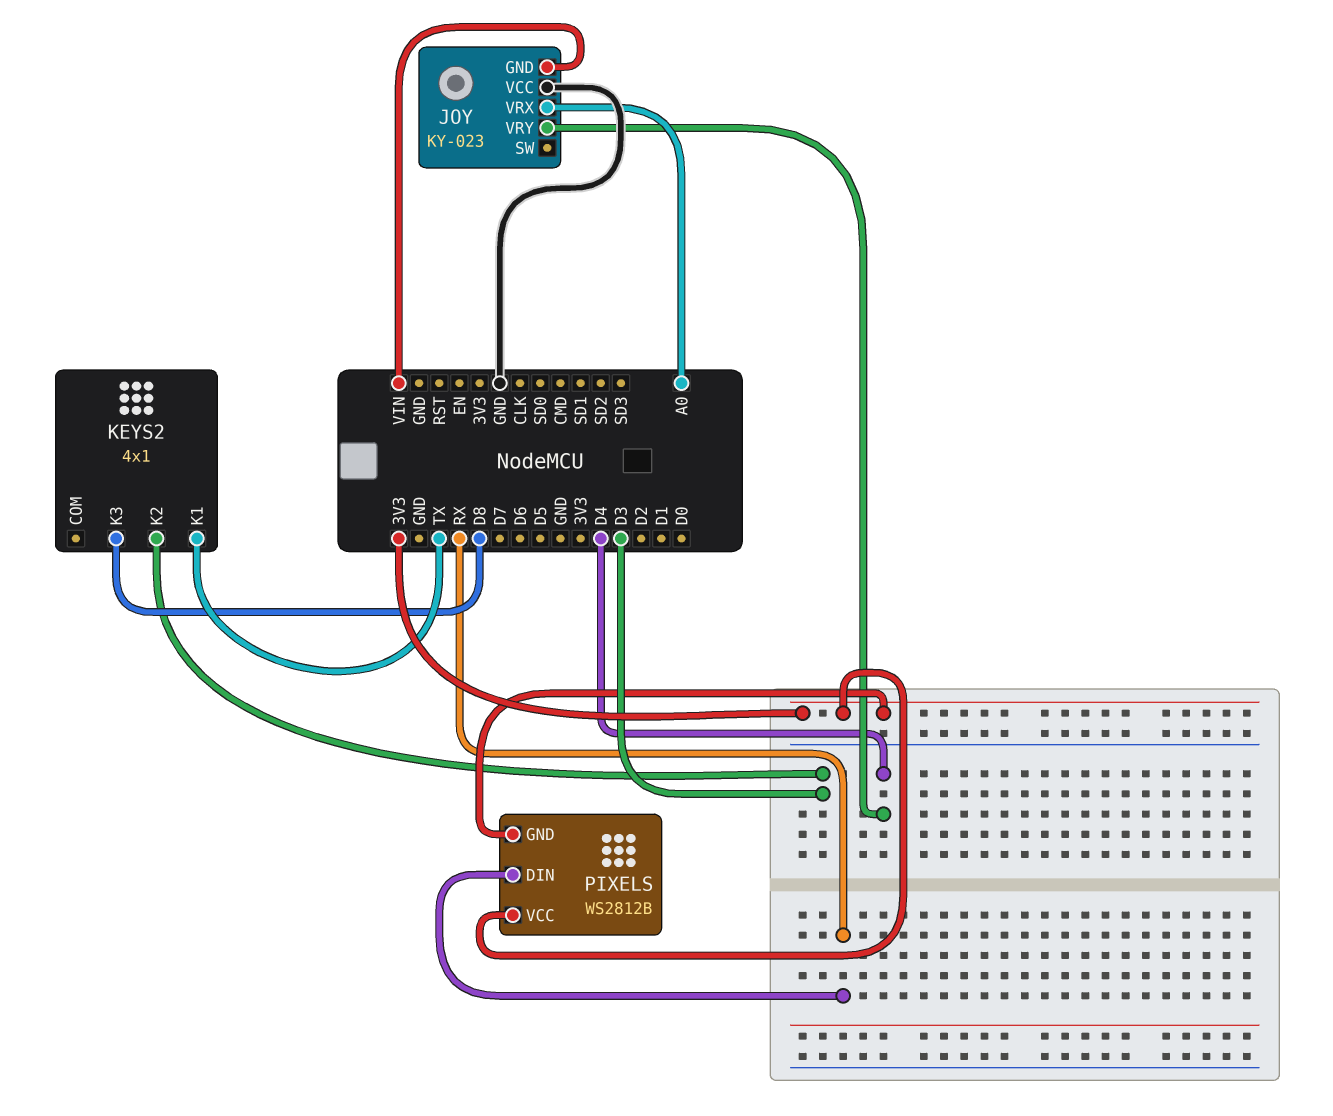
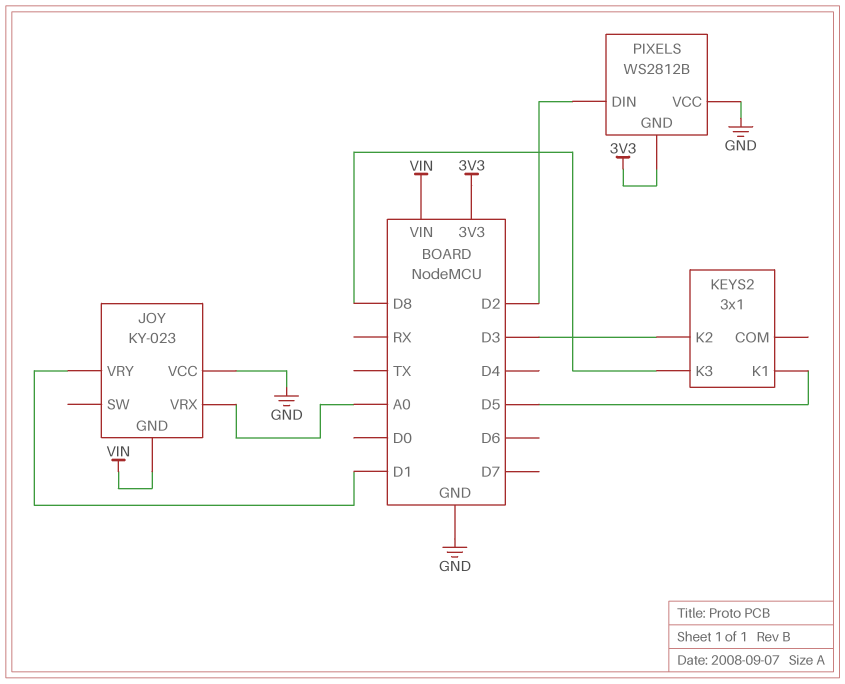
JOY pin VRY: D4 -> D1
KEYS2: 4x1 -> 3x1
KEYS2 pin K1: TX -> D5
PIXELS pin DIN: RX -> D2
PIXELS pin VCC: 3V3 -> GND

